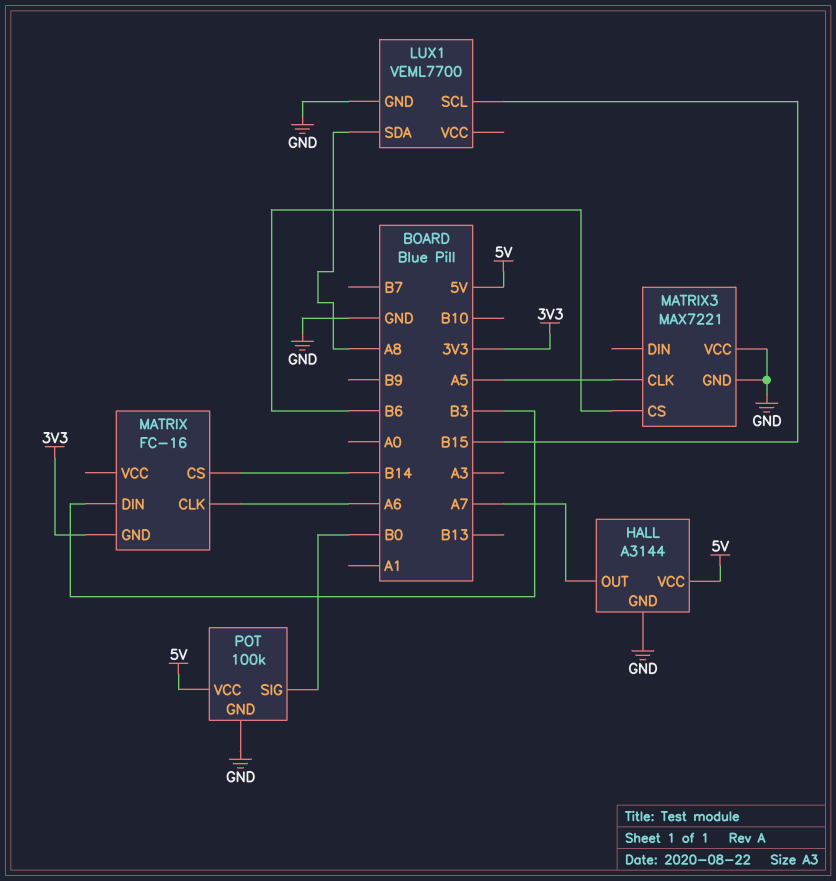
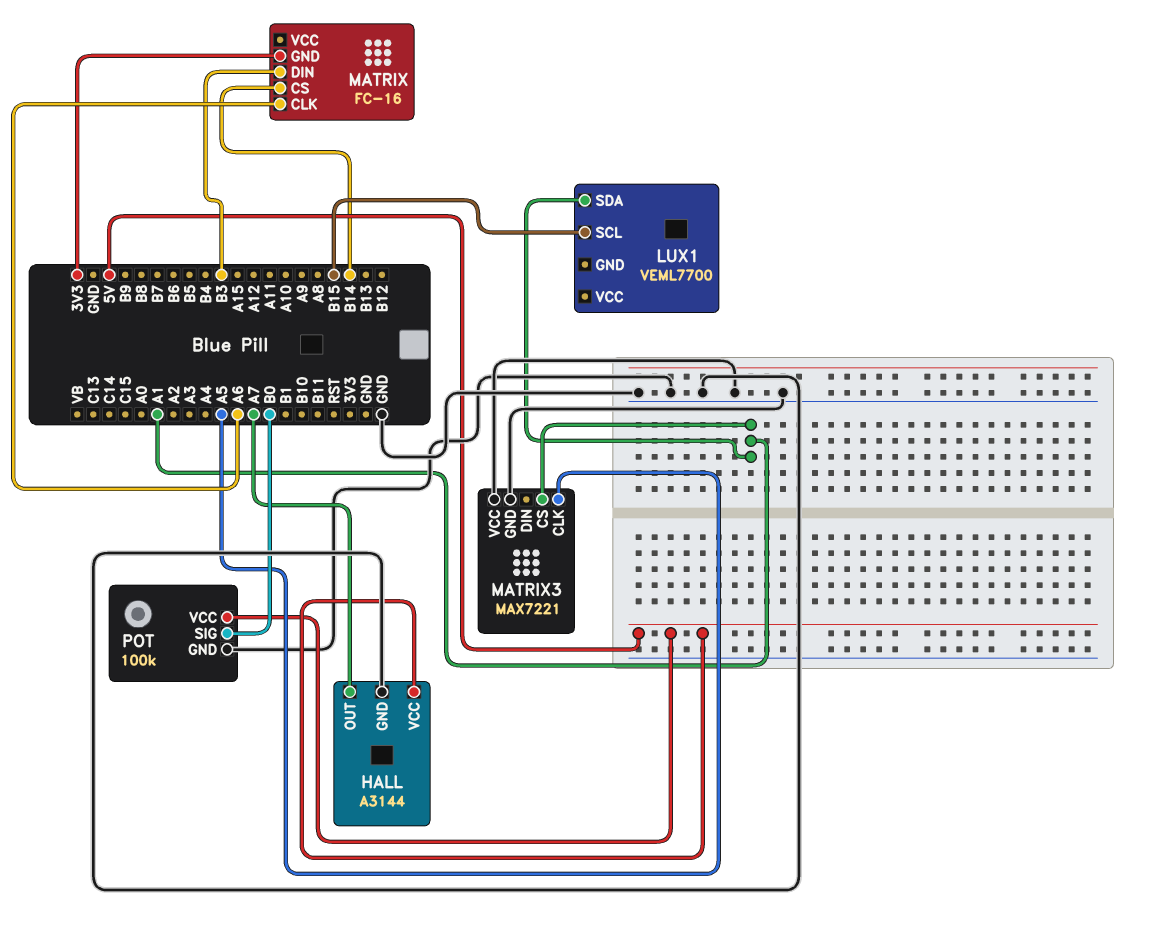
LUX1 pin GND: GND -> none
LUX1 pin SDA: A8 -> A1
MATRIX3 pin CS: B6 -> A1

